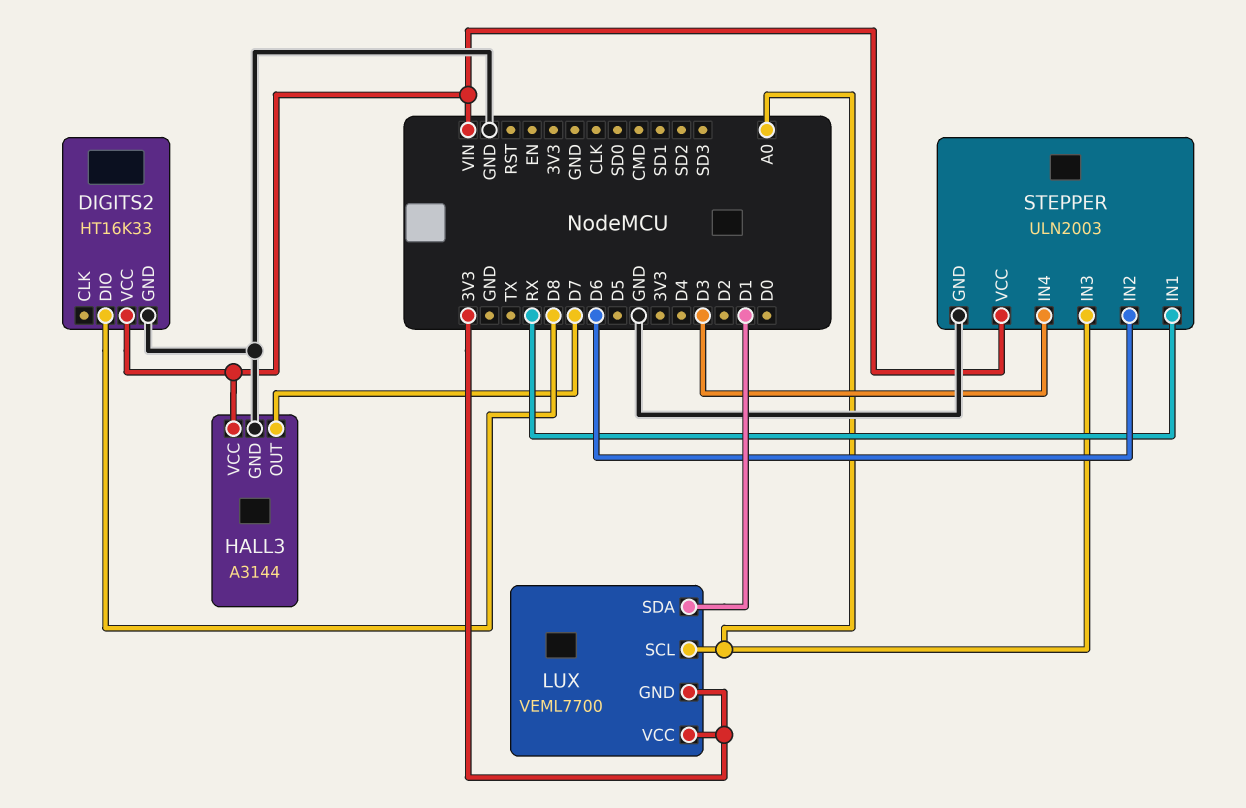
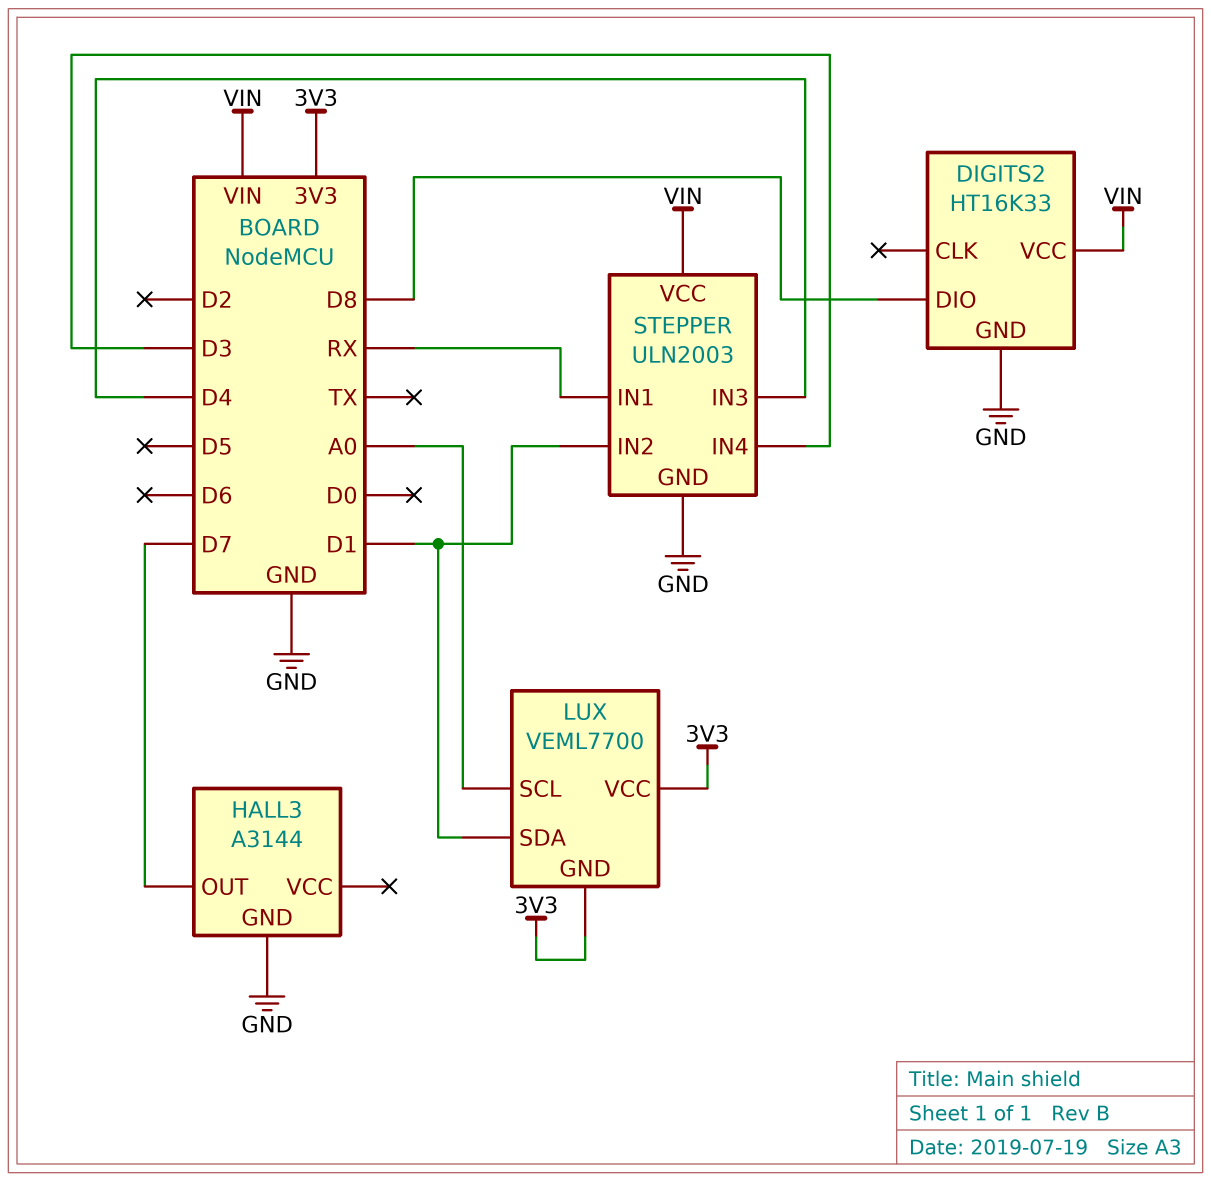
HALL3 pin VCC: VIN -> none
STEPPER pin IN2: D6 -> D1
STEPPER pin IN3: A0 -> D4

